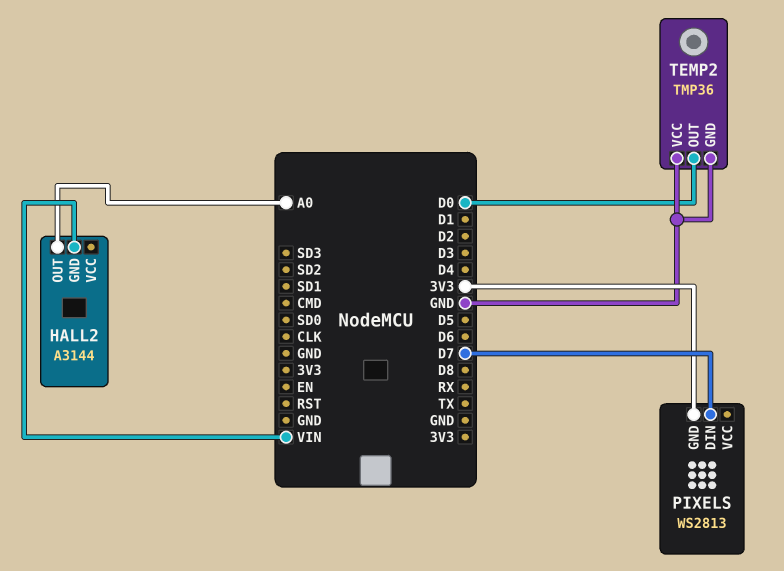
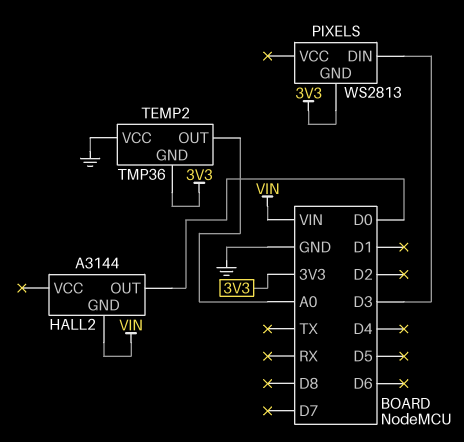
HALL2 pin OUT: A0 -> D0
PIXELS pin DIN: D7 -> D3
TEMP2 pin GND: GND -> 3V3
TEMP2 pin OUT: D0 -> A0

